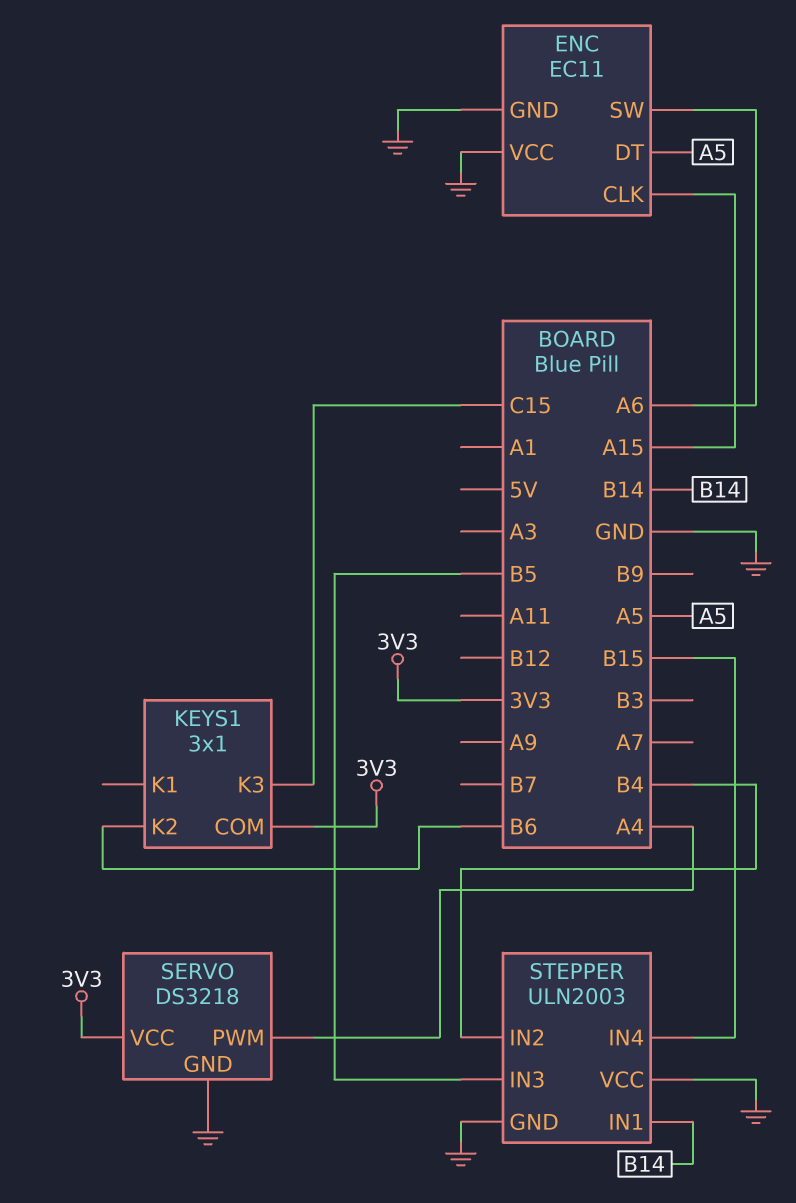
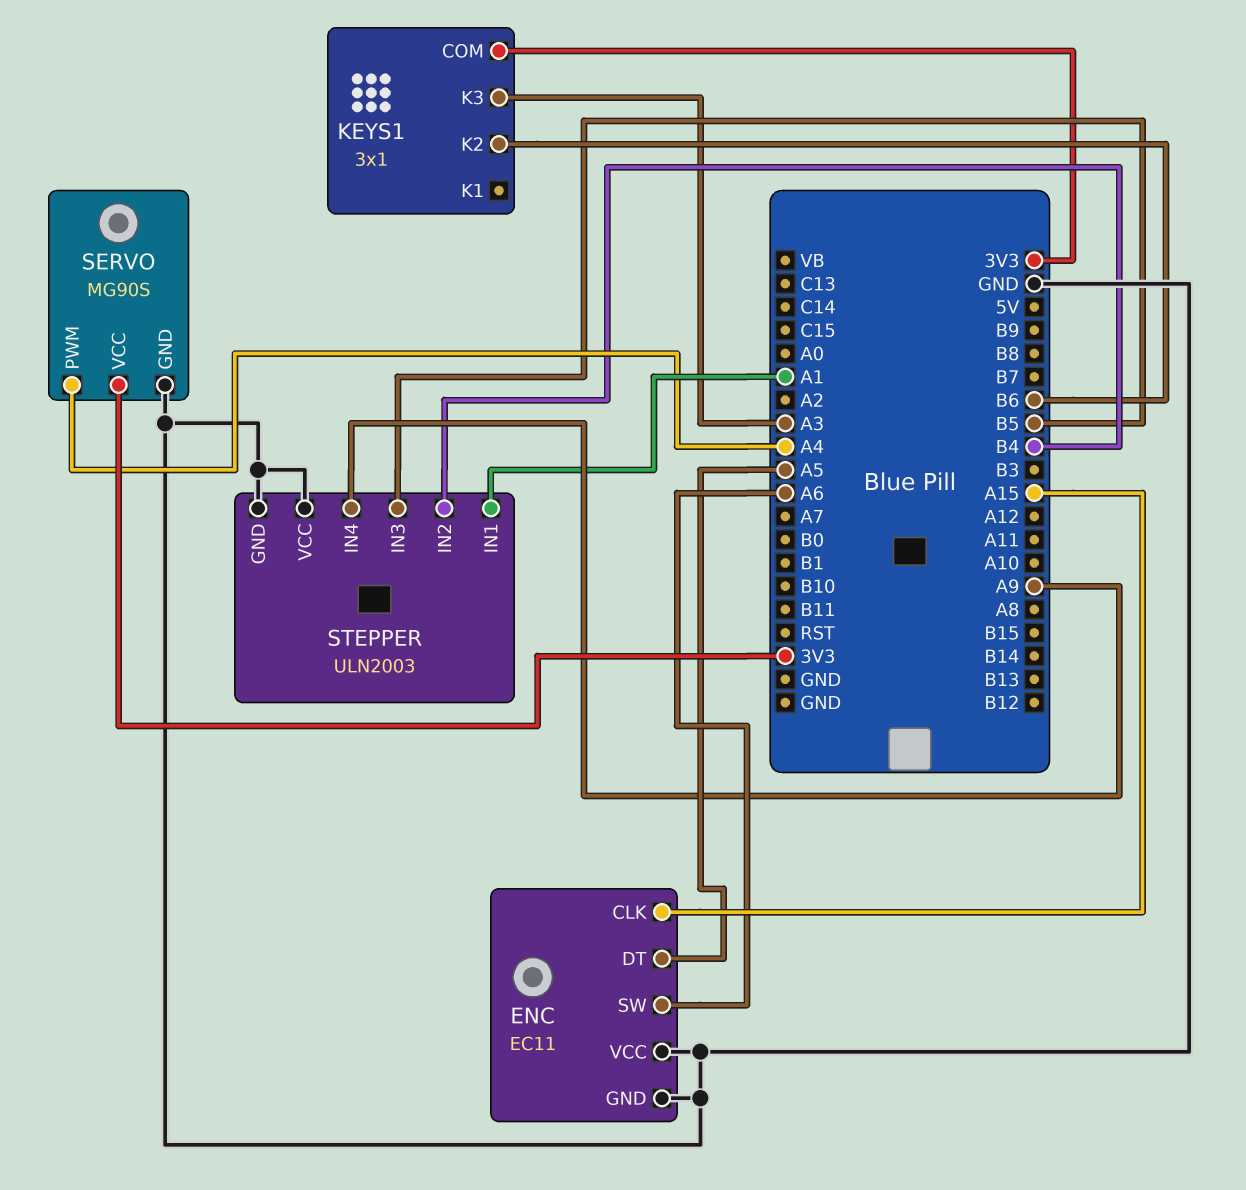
KEYS1 pin K3: C15 -> A3
SERVO: DS3218 -> MG90S
STEPPER pin IN1: B14 -> A1
STEPPER pin IN4: B15 -> A9

